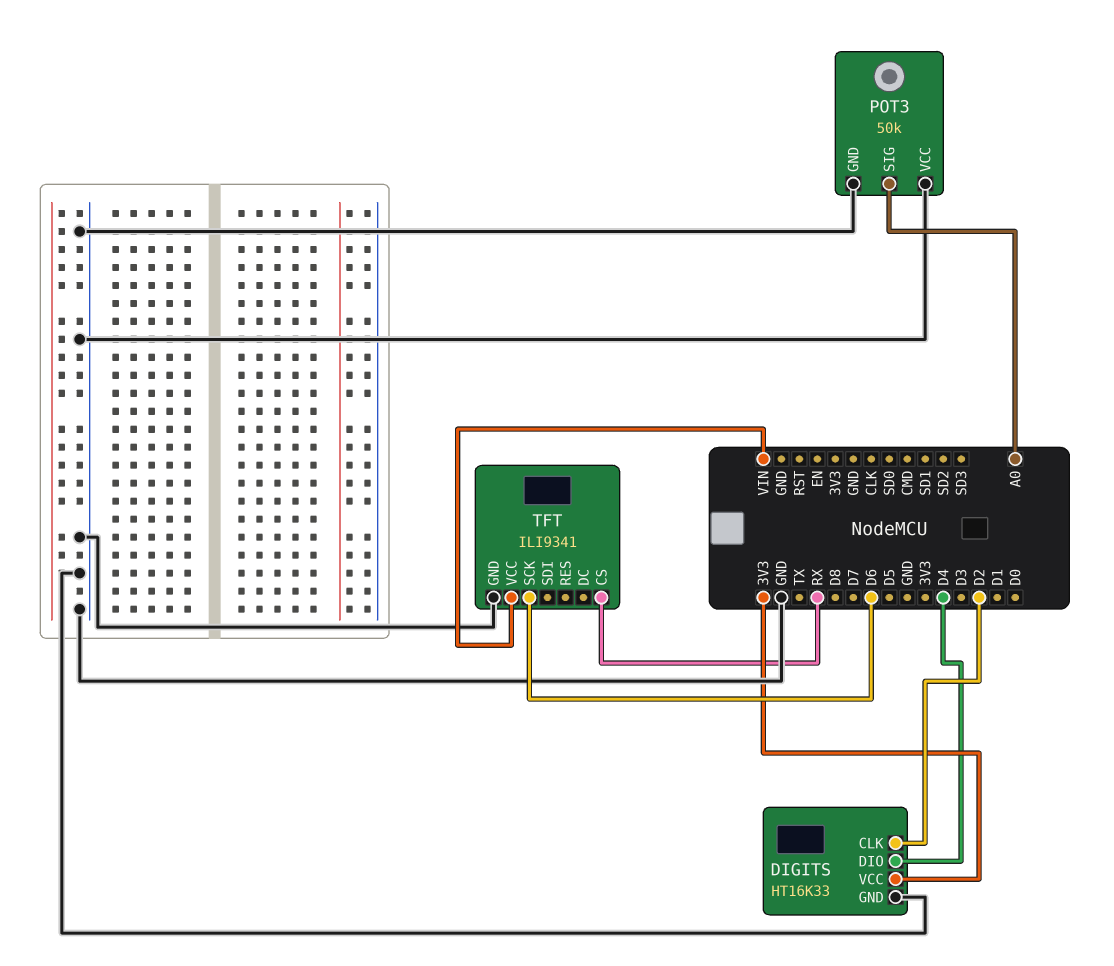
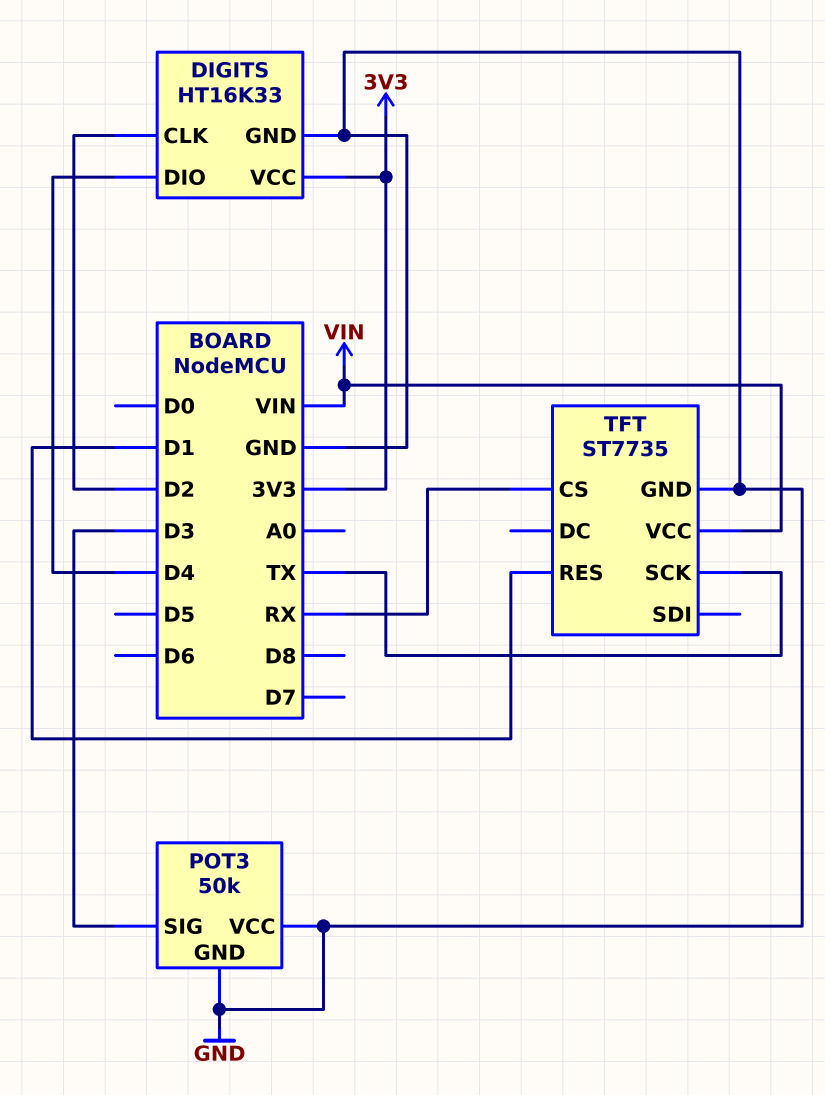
POT3 pin SIG: A0 -> D3
TFT: ILI9341 -> ST7735
TFT pin RES: none -> D1
TFT pin SCK: D6 -> TX

